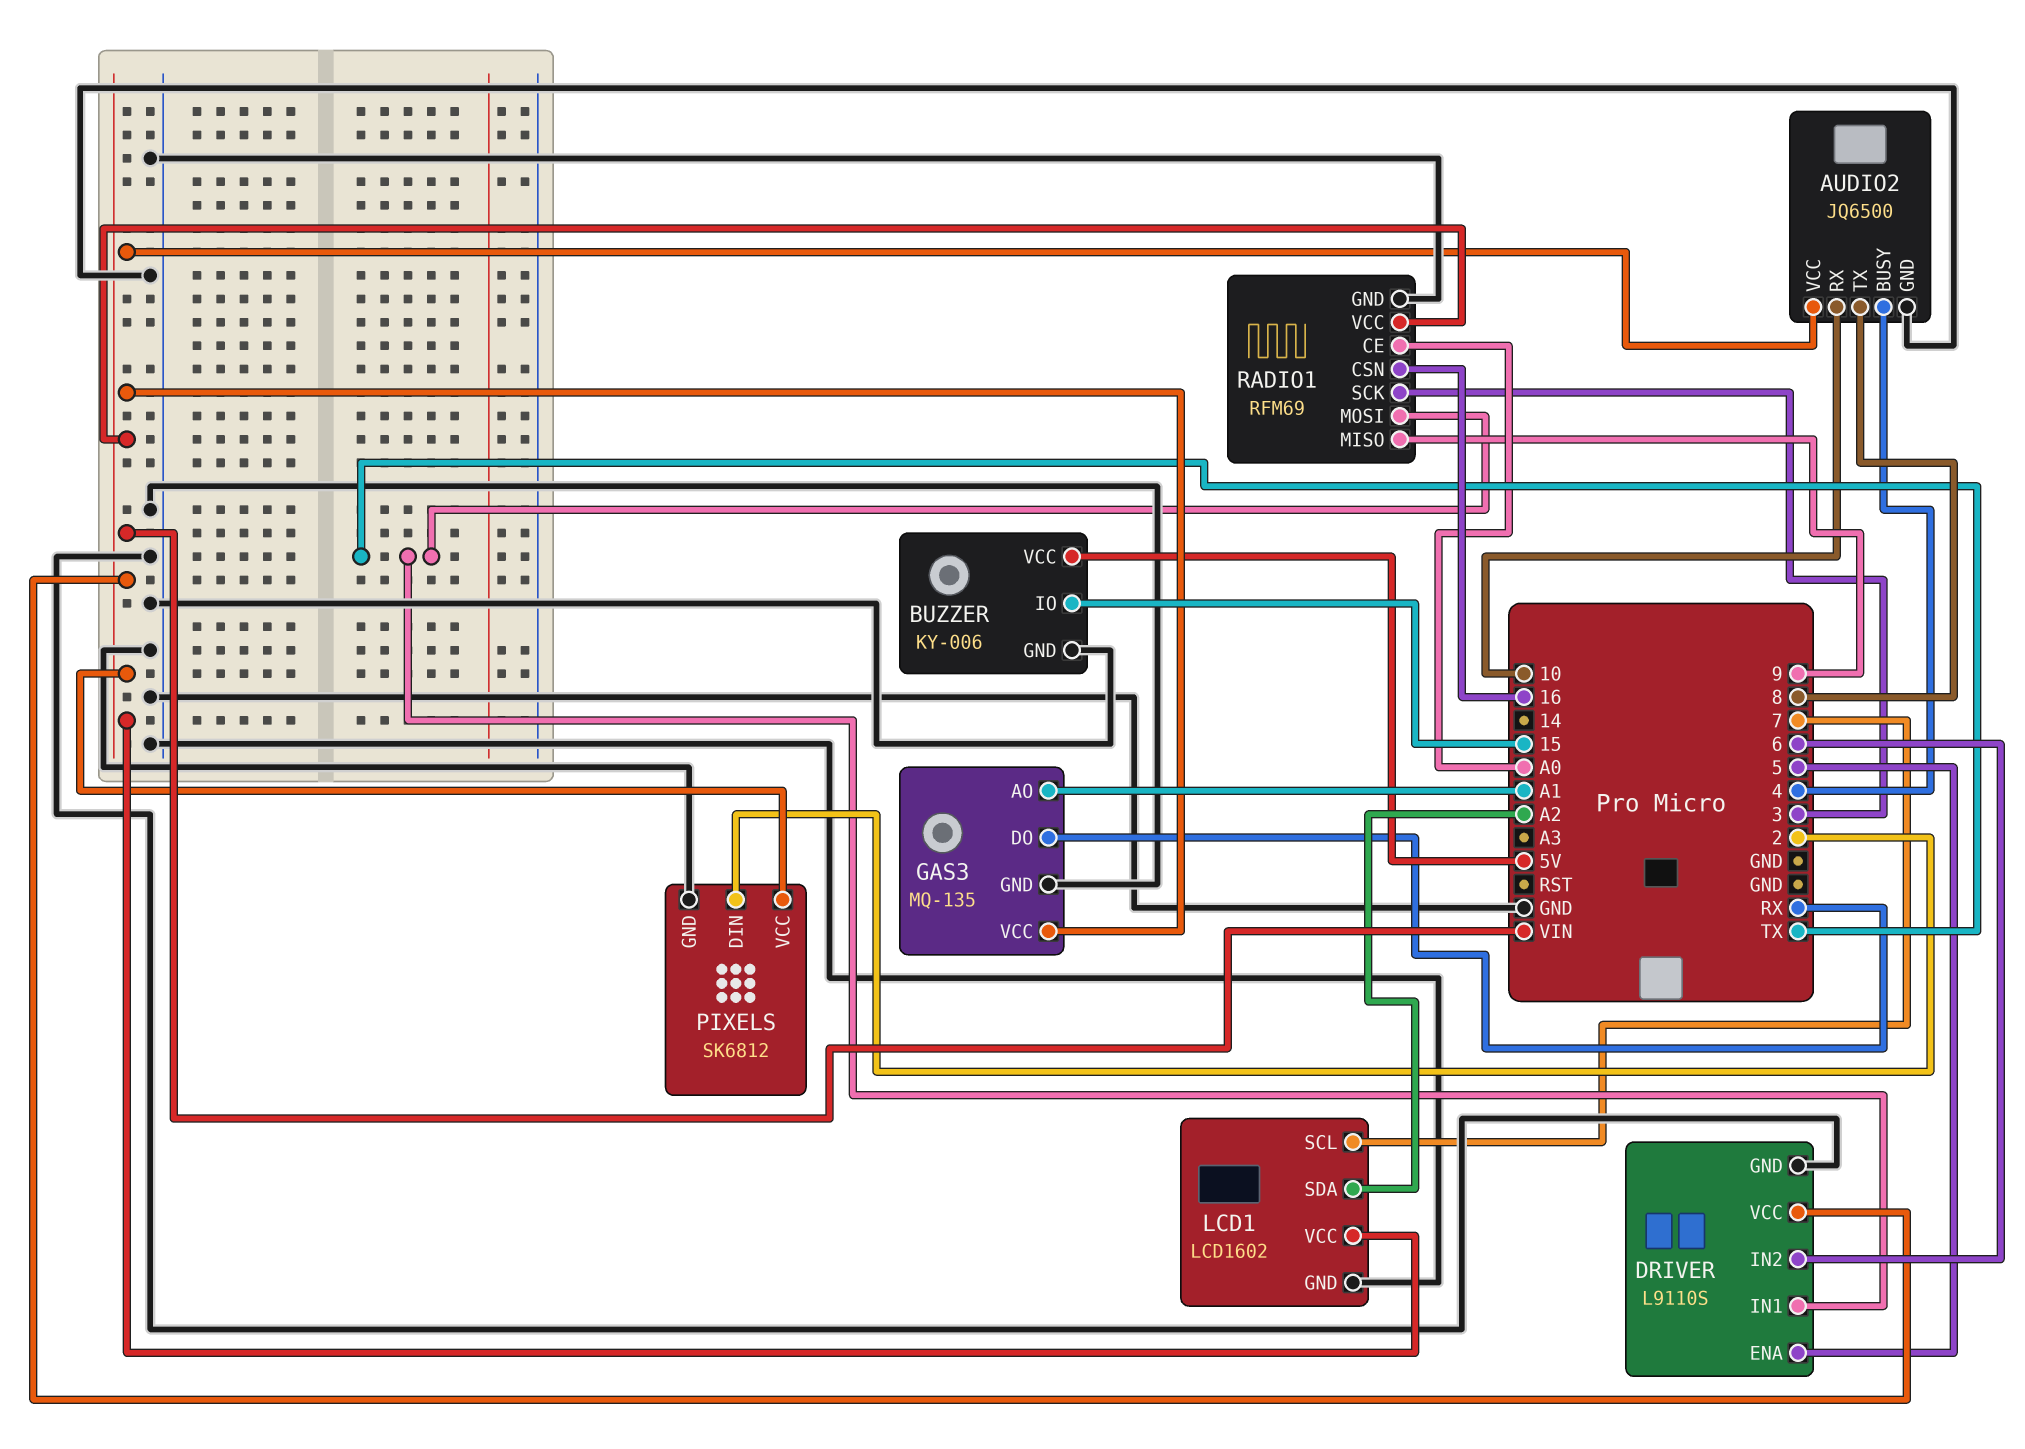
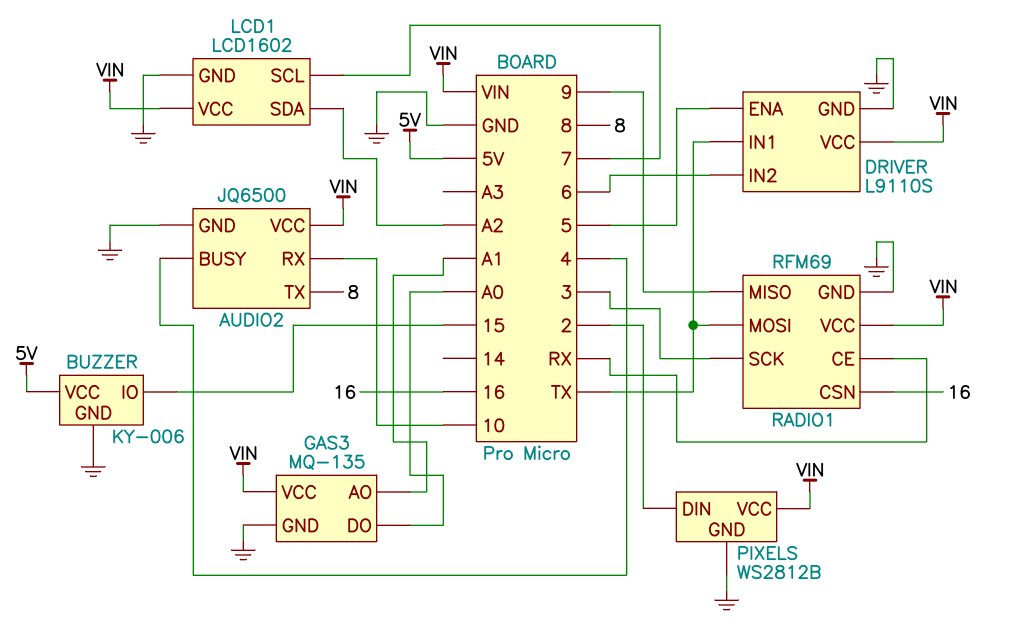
GAS3 pin DO: RX -> A0
PIXELS: SK6812 -> WS2812B
RADIO1 pin CE: A0 -> RX

